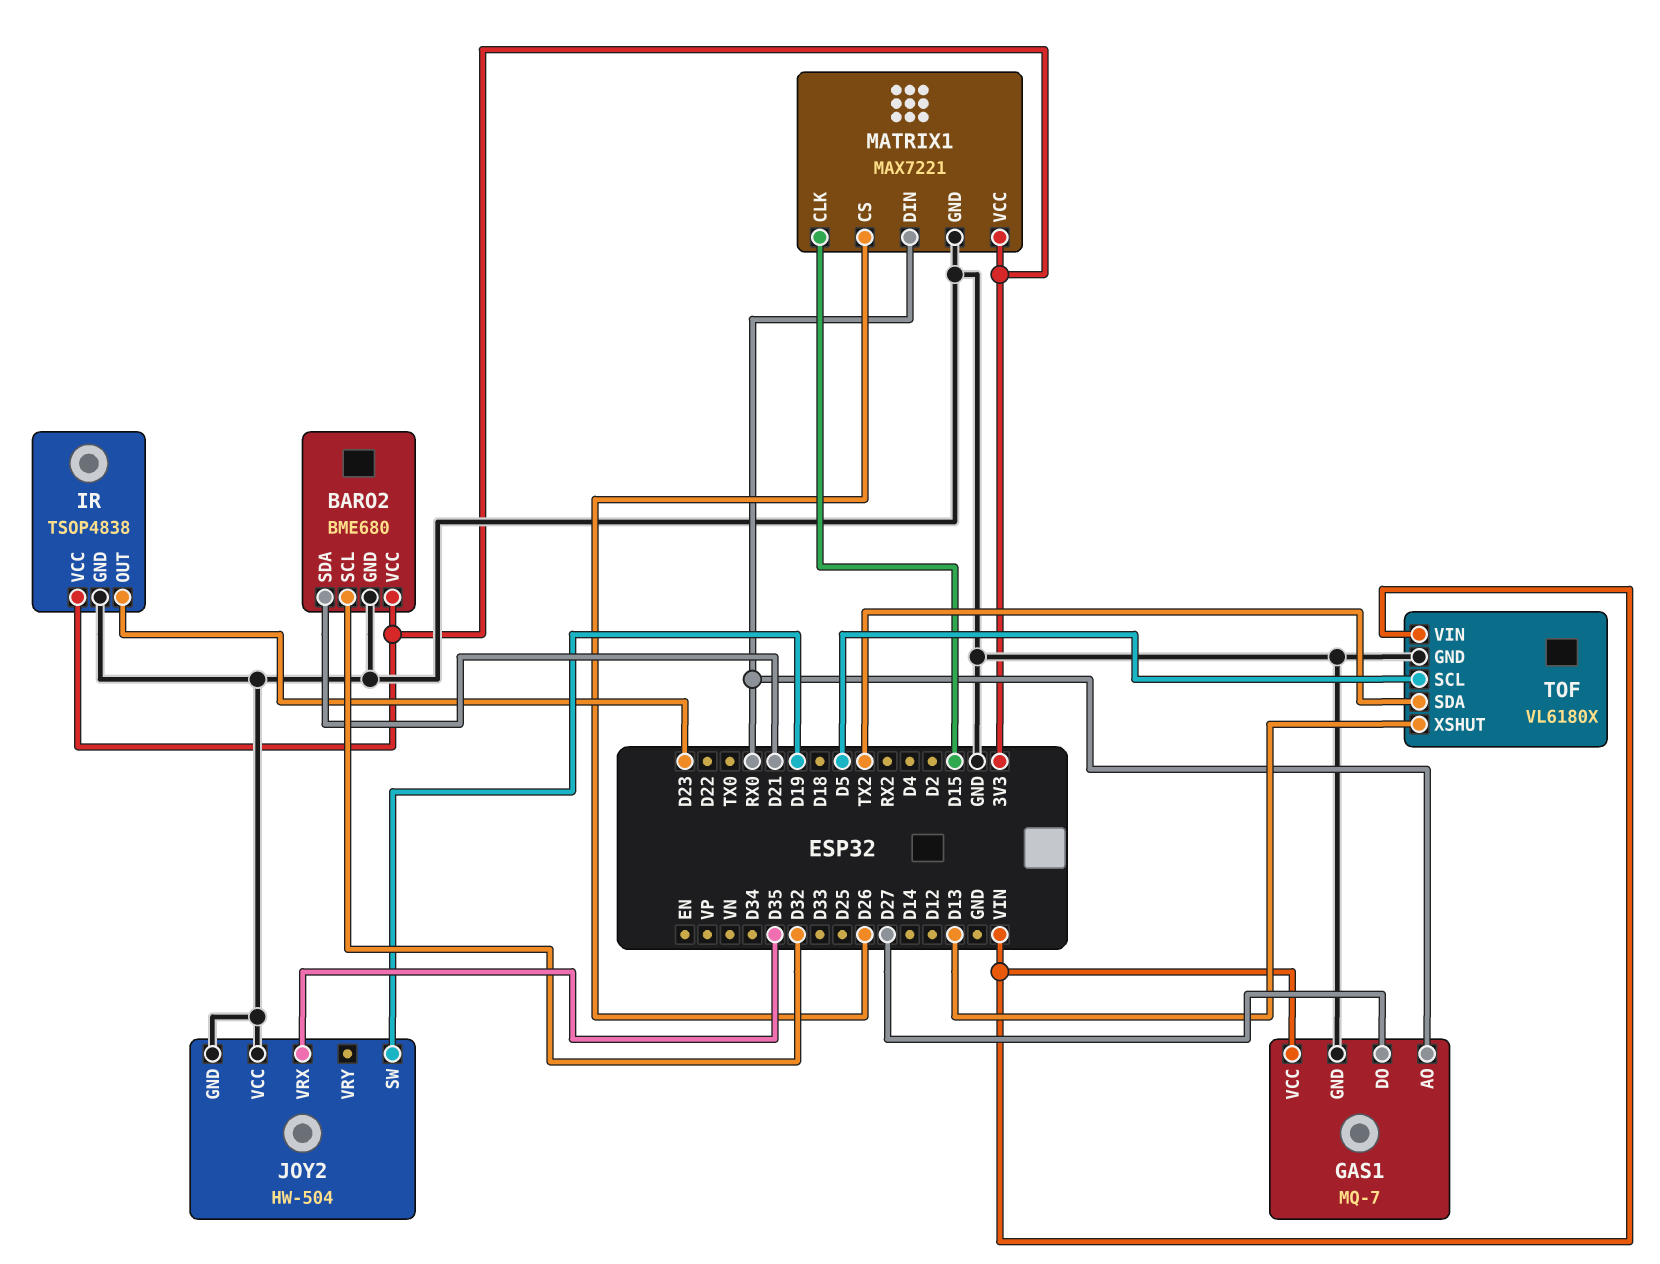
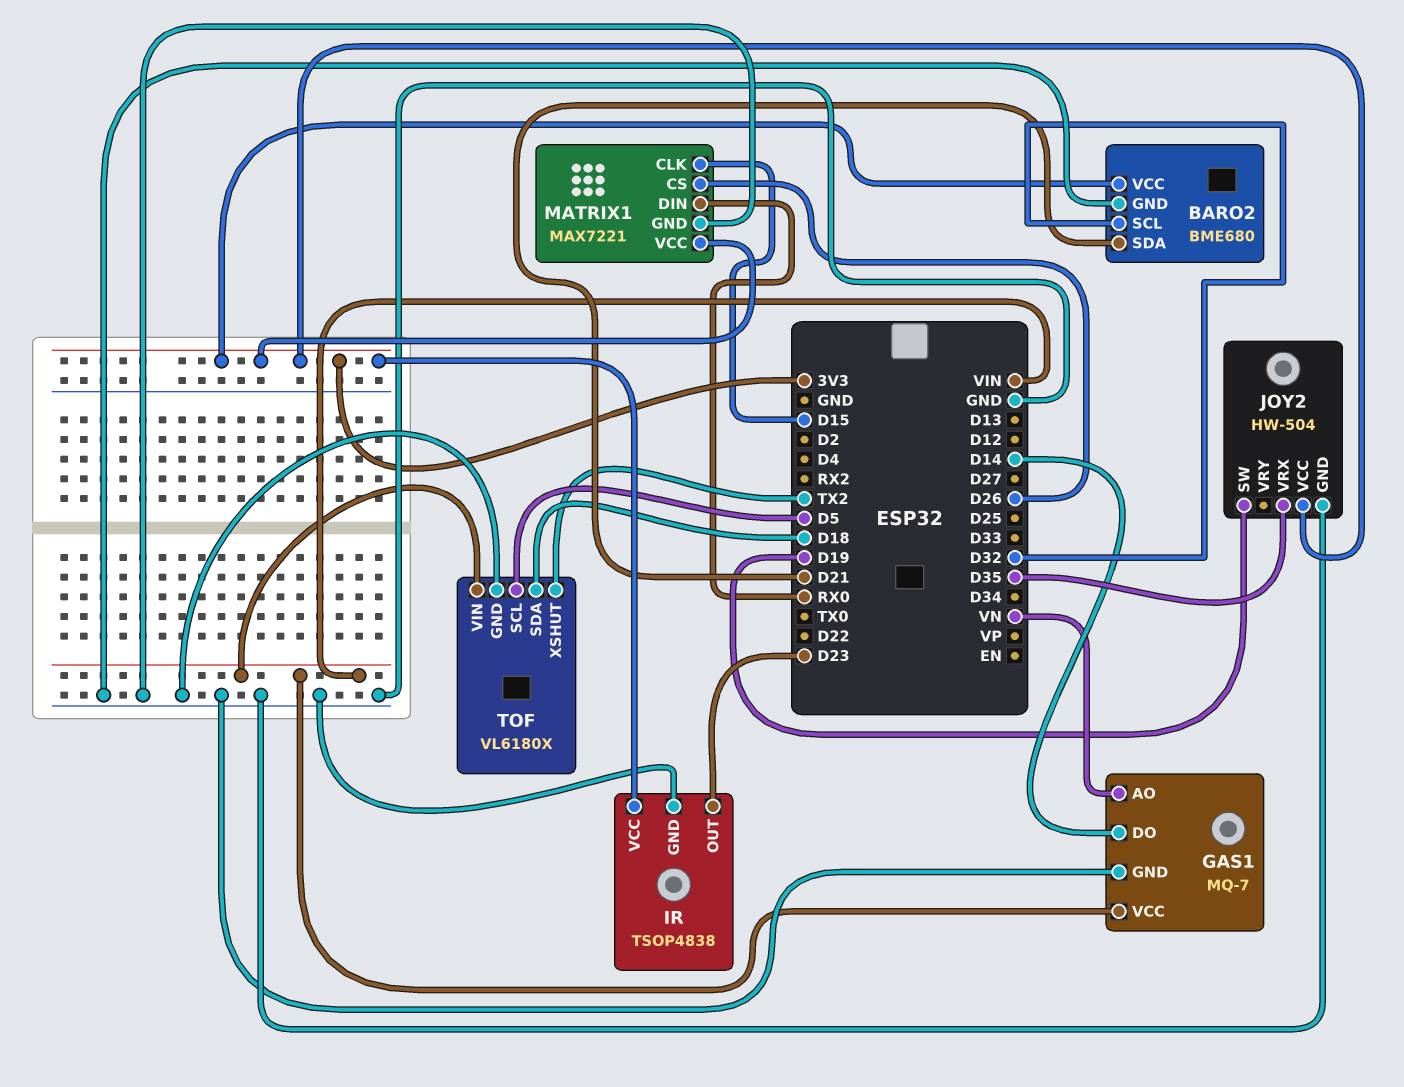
GAS1 pin AO: RX0 -> VN
GAS1 pin DO: D27 -> D14
JOY2 pin VCC: GND -> 3V3
TOF pin SDA: TX2 -> D18
TOF pin XSHUT: D13 -> TX2

